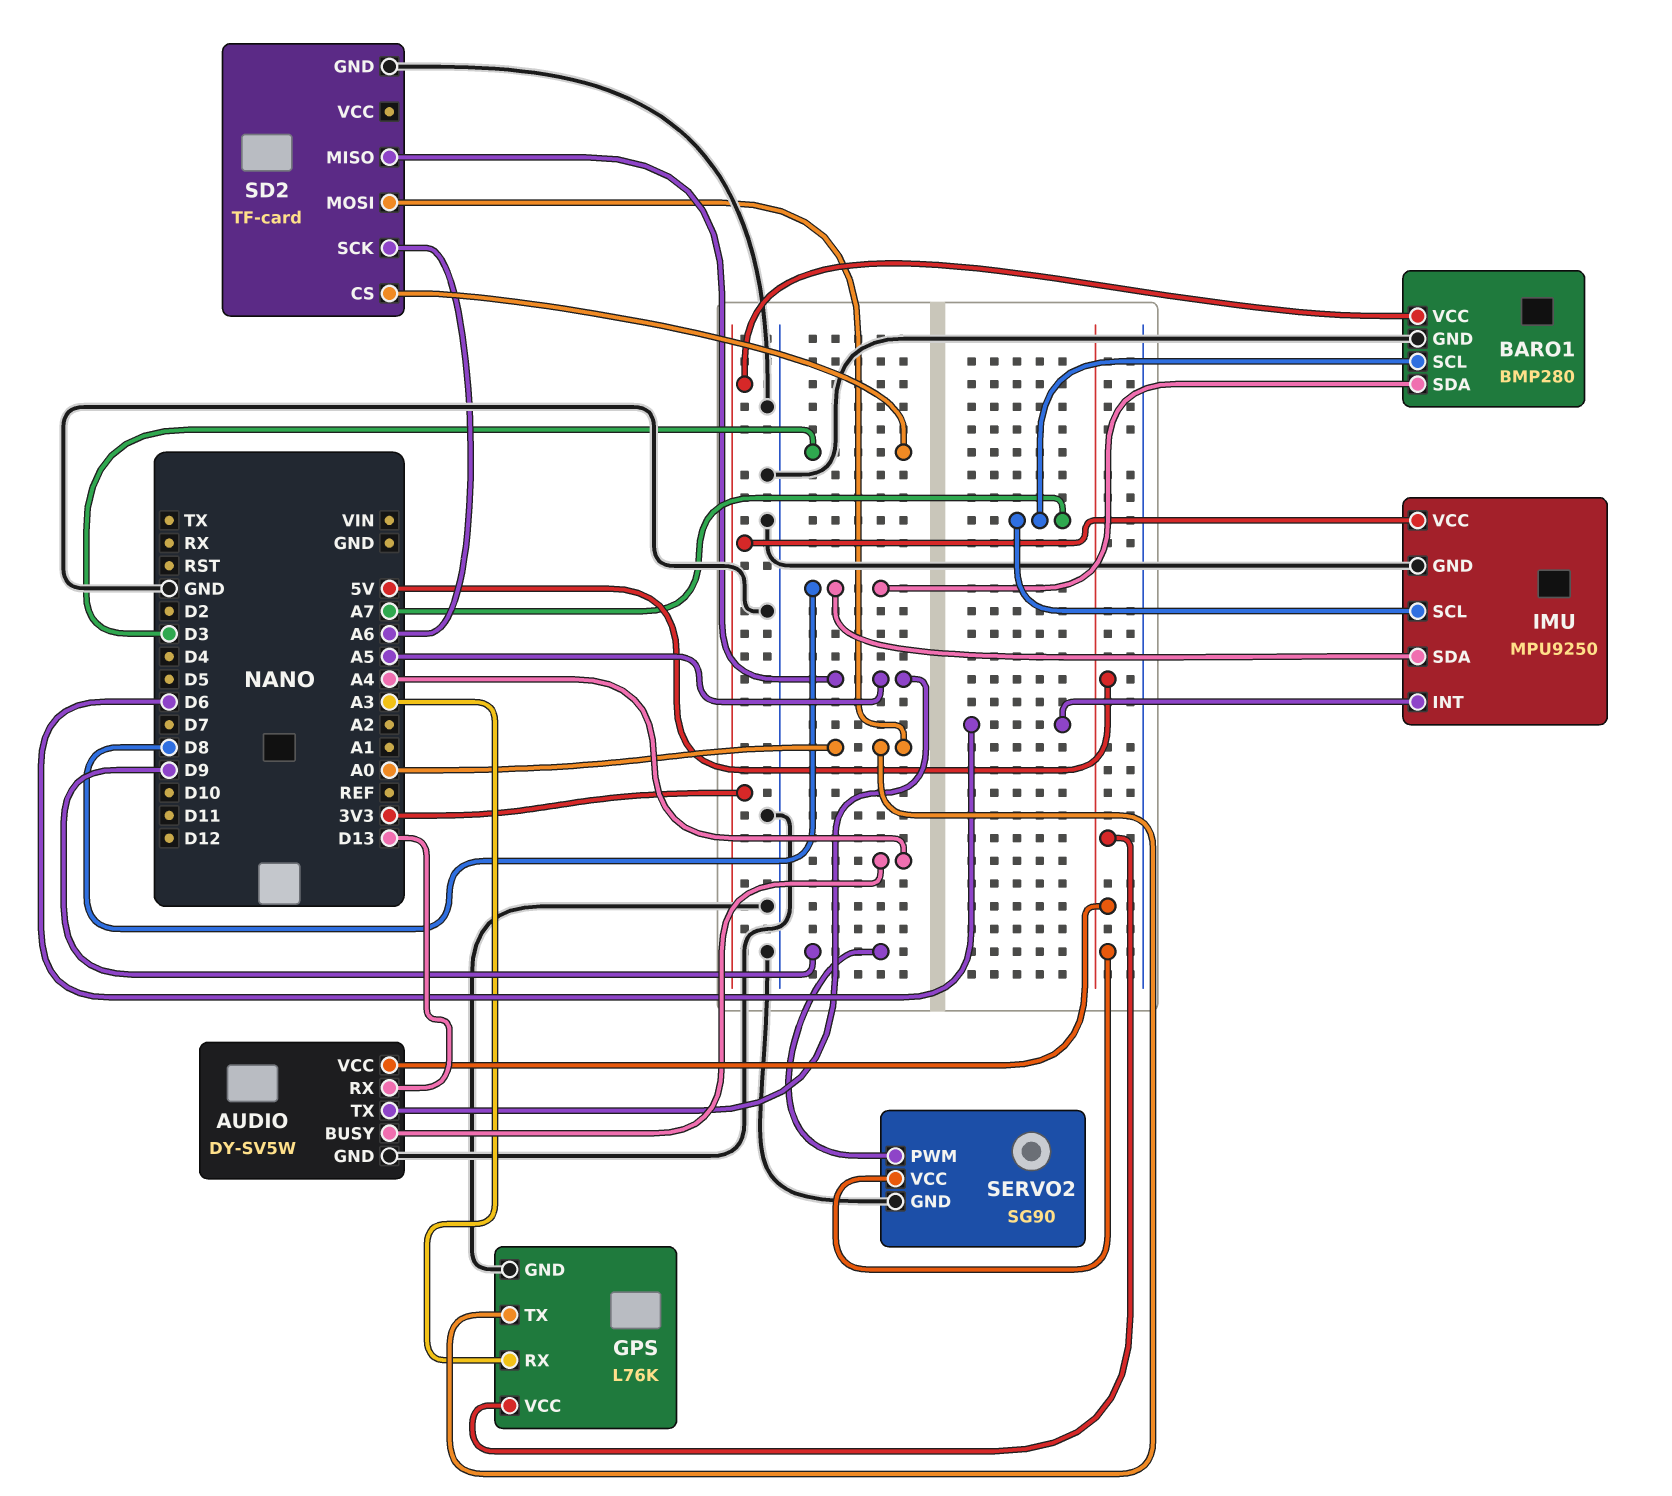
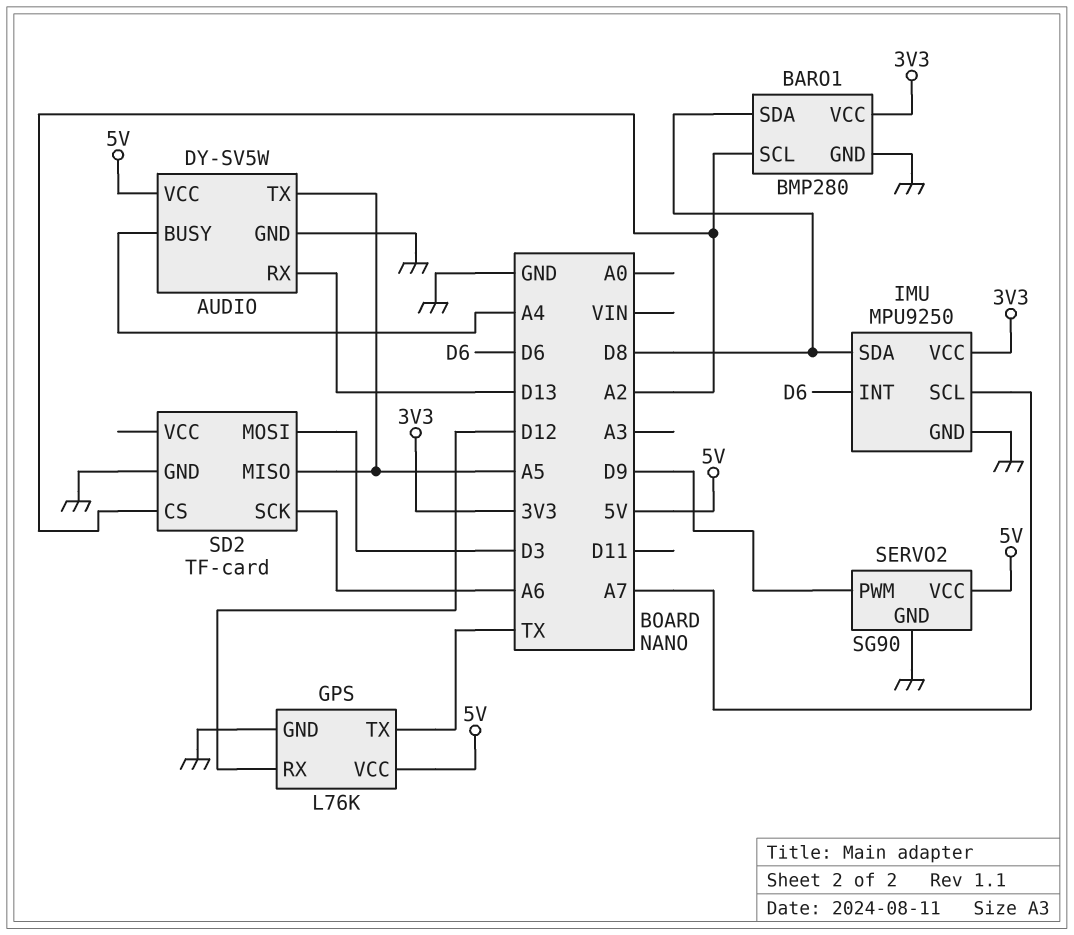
BARO1 pin SCL: A7 -> A2
GPS pin RX: A3 -> D12
GPS pin TX: A0 -> TX
SD2 pin CS: D3 -> A2
SD2 pin MOSI: A0 -> D3

